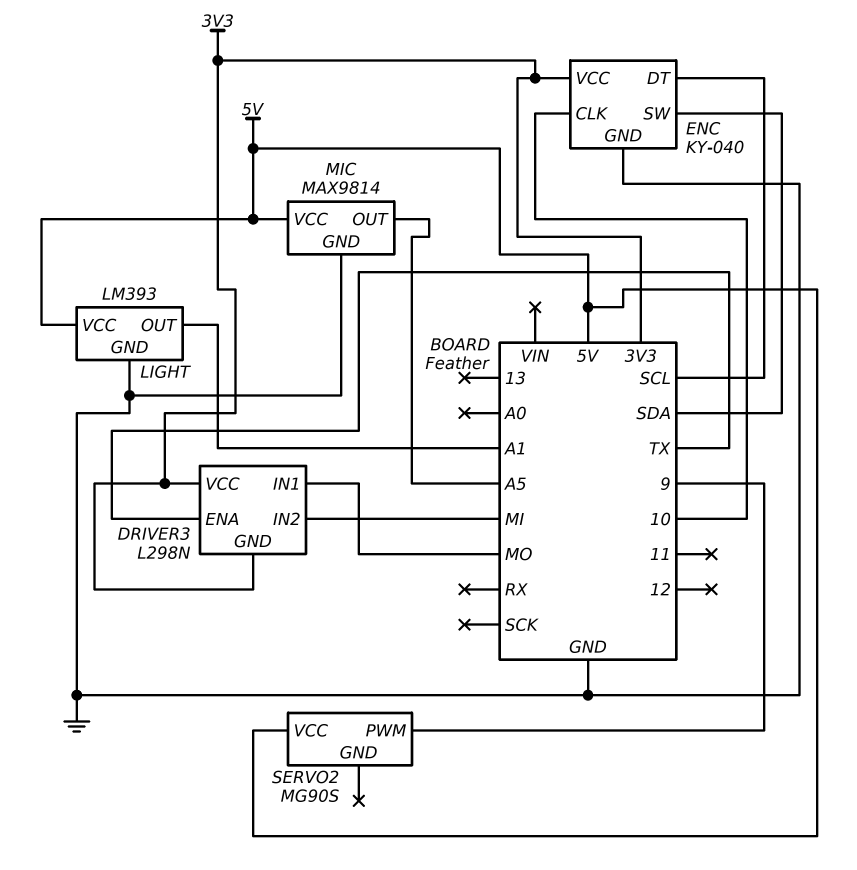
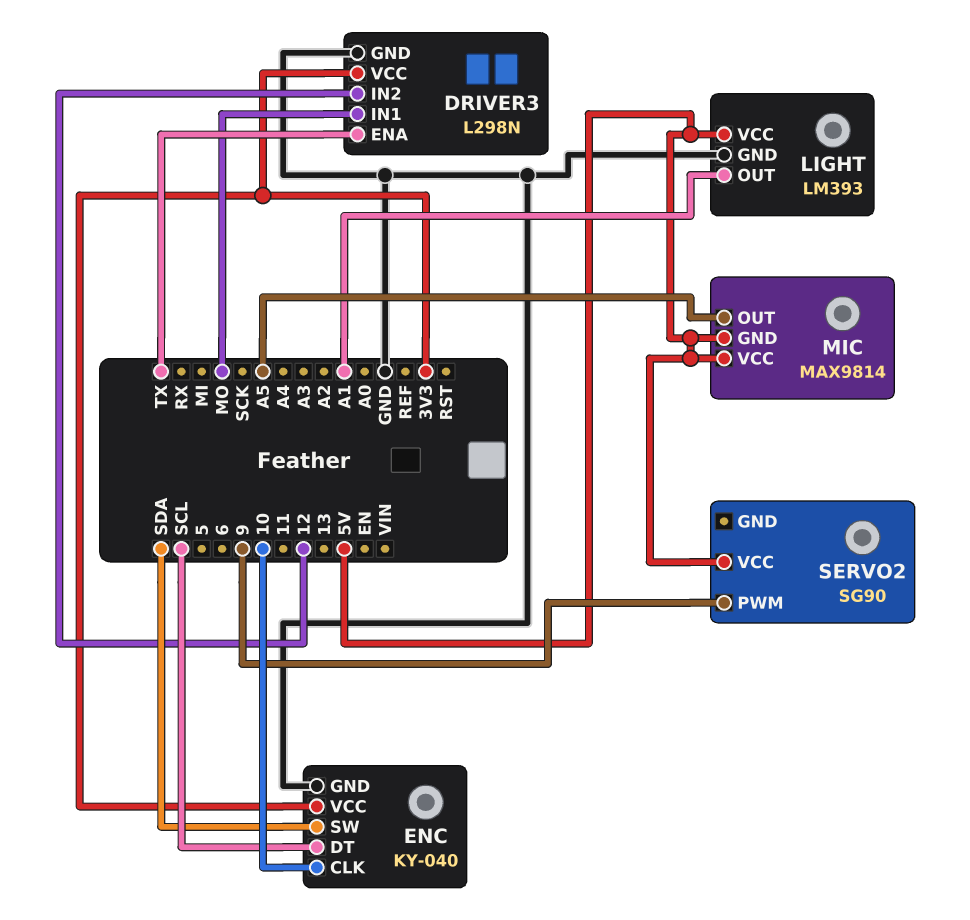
DRIVER3 pin GND: 3V3 -> GND
DRIVER3 pin IN2: MI -> 12
MIC pin GND: GND -> 5V
SERVO2: MG90S -> SG90

